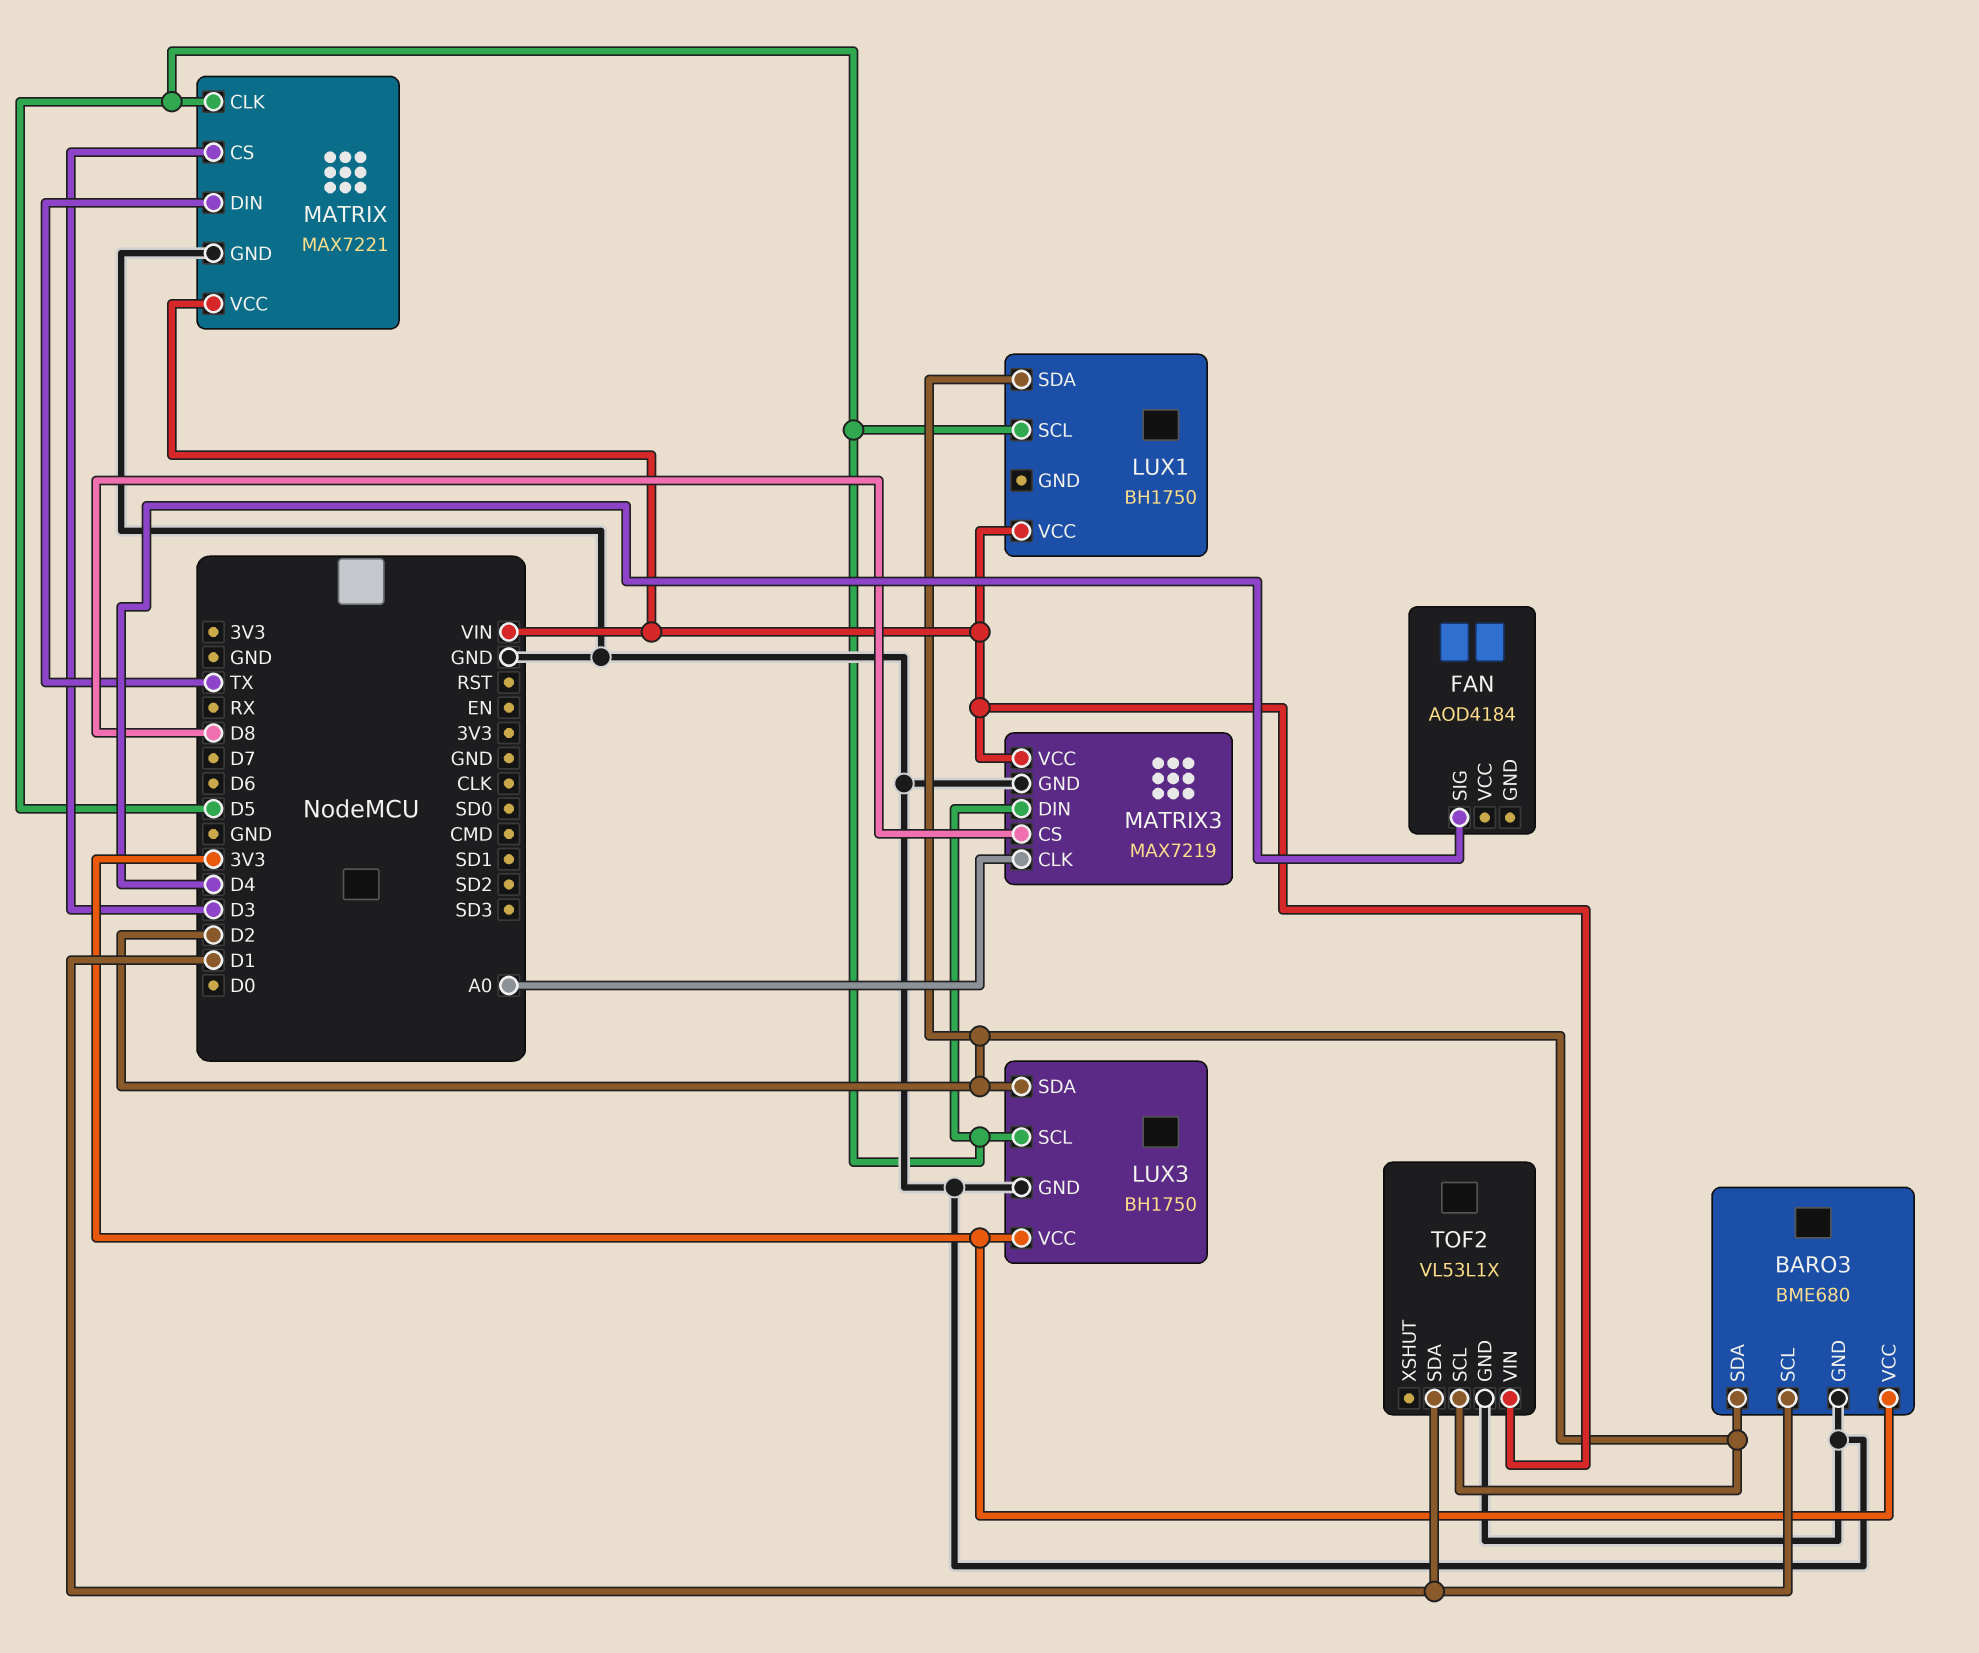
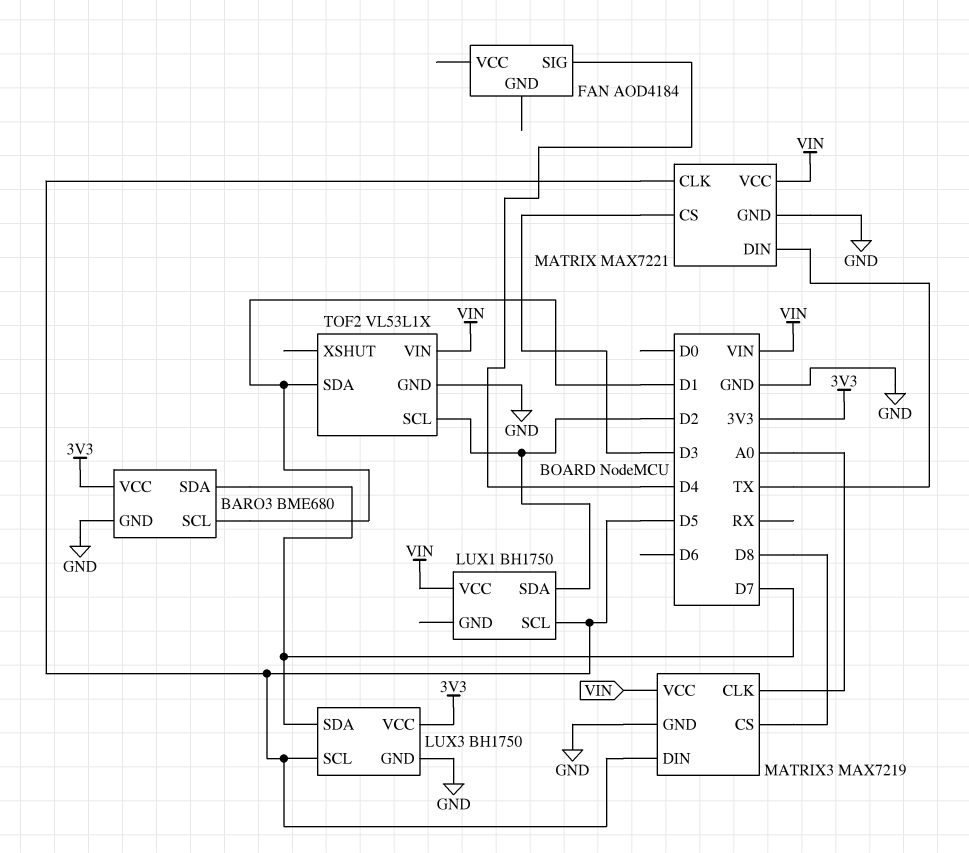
BARO3 pin SDA: D2 -> D7
LUX3 pin SDA: D2 -> D7

